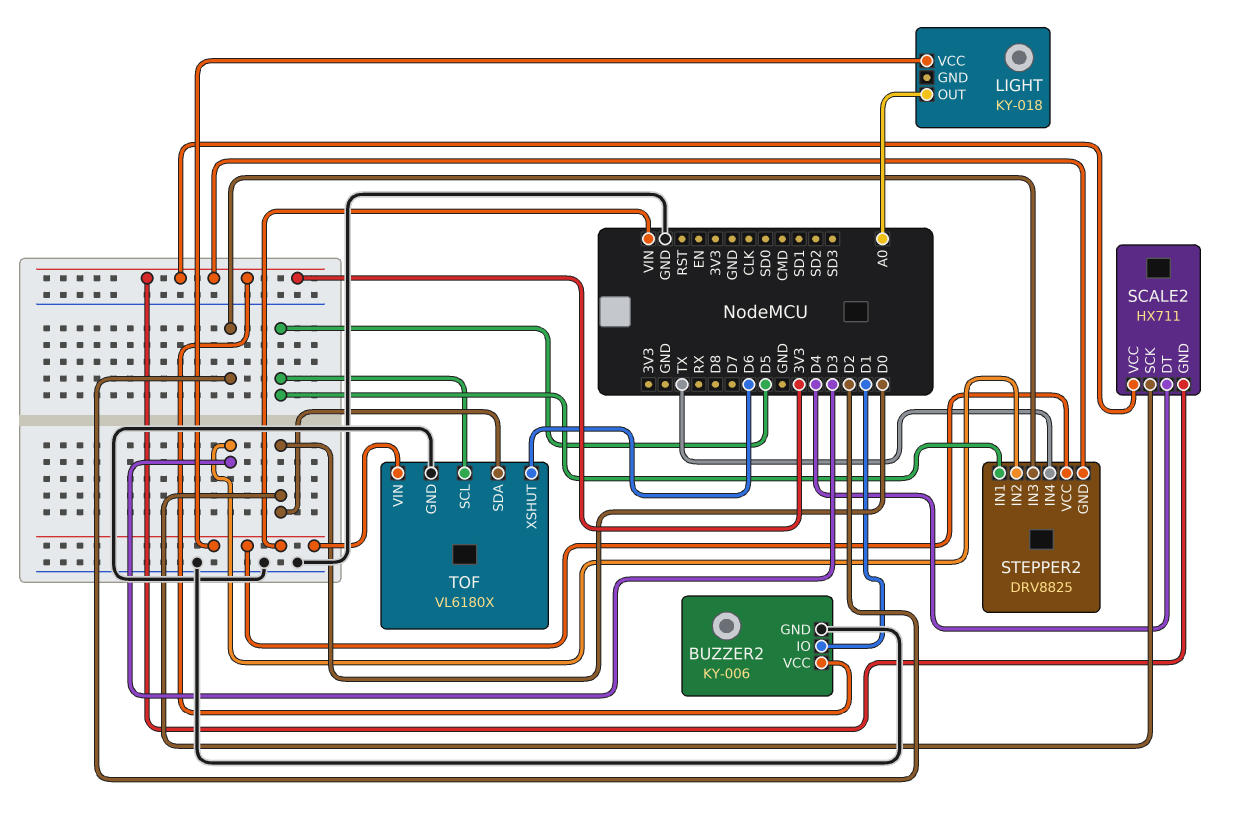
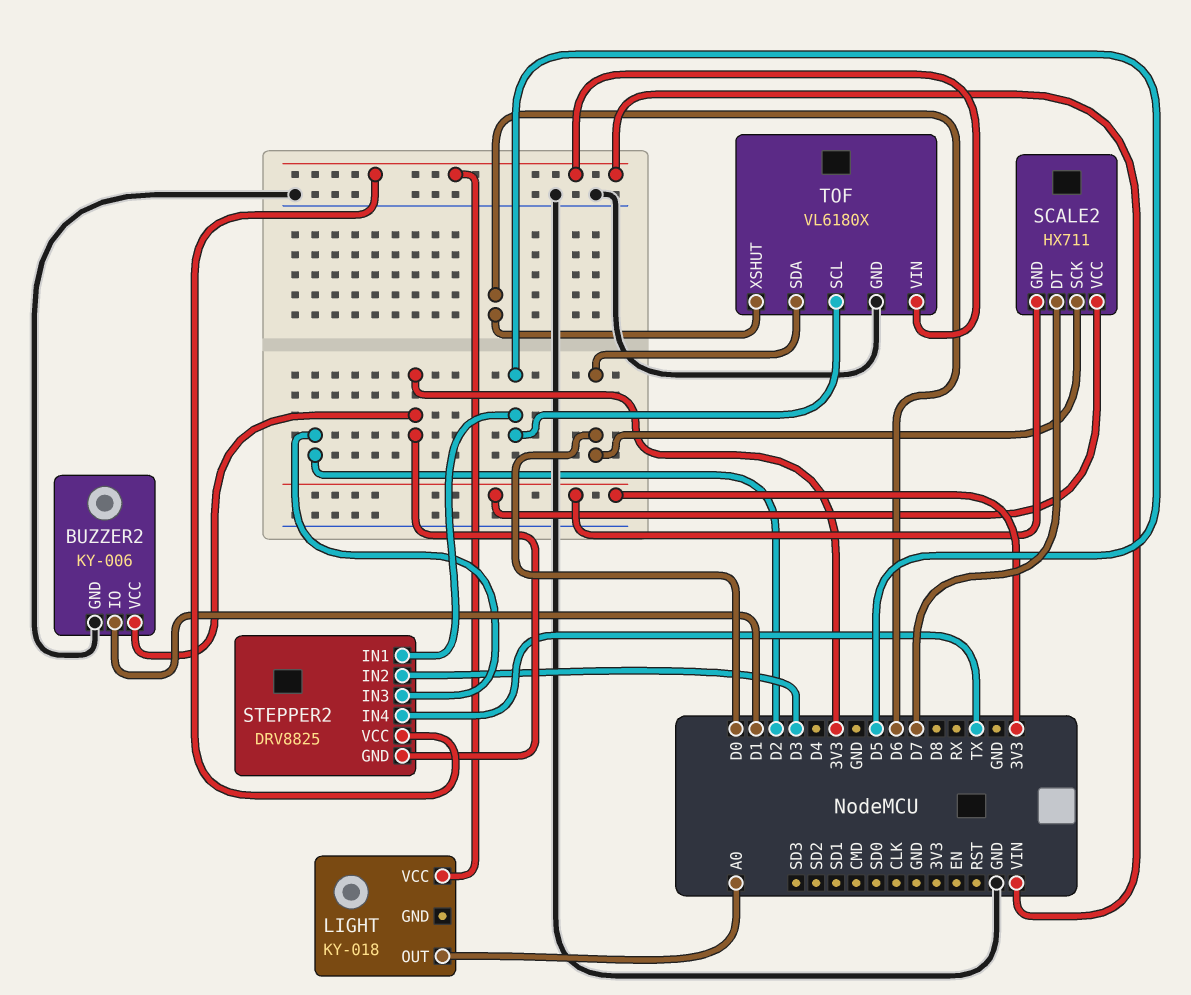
SCALE2 pin DT: D4 -> D7

